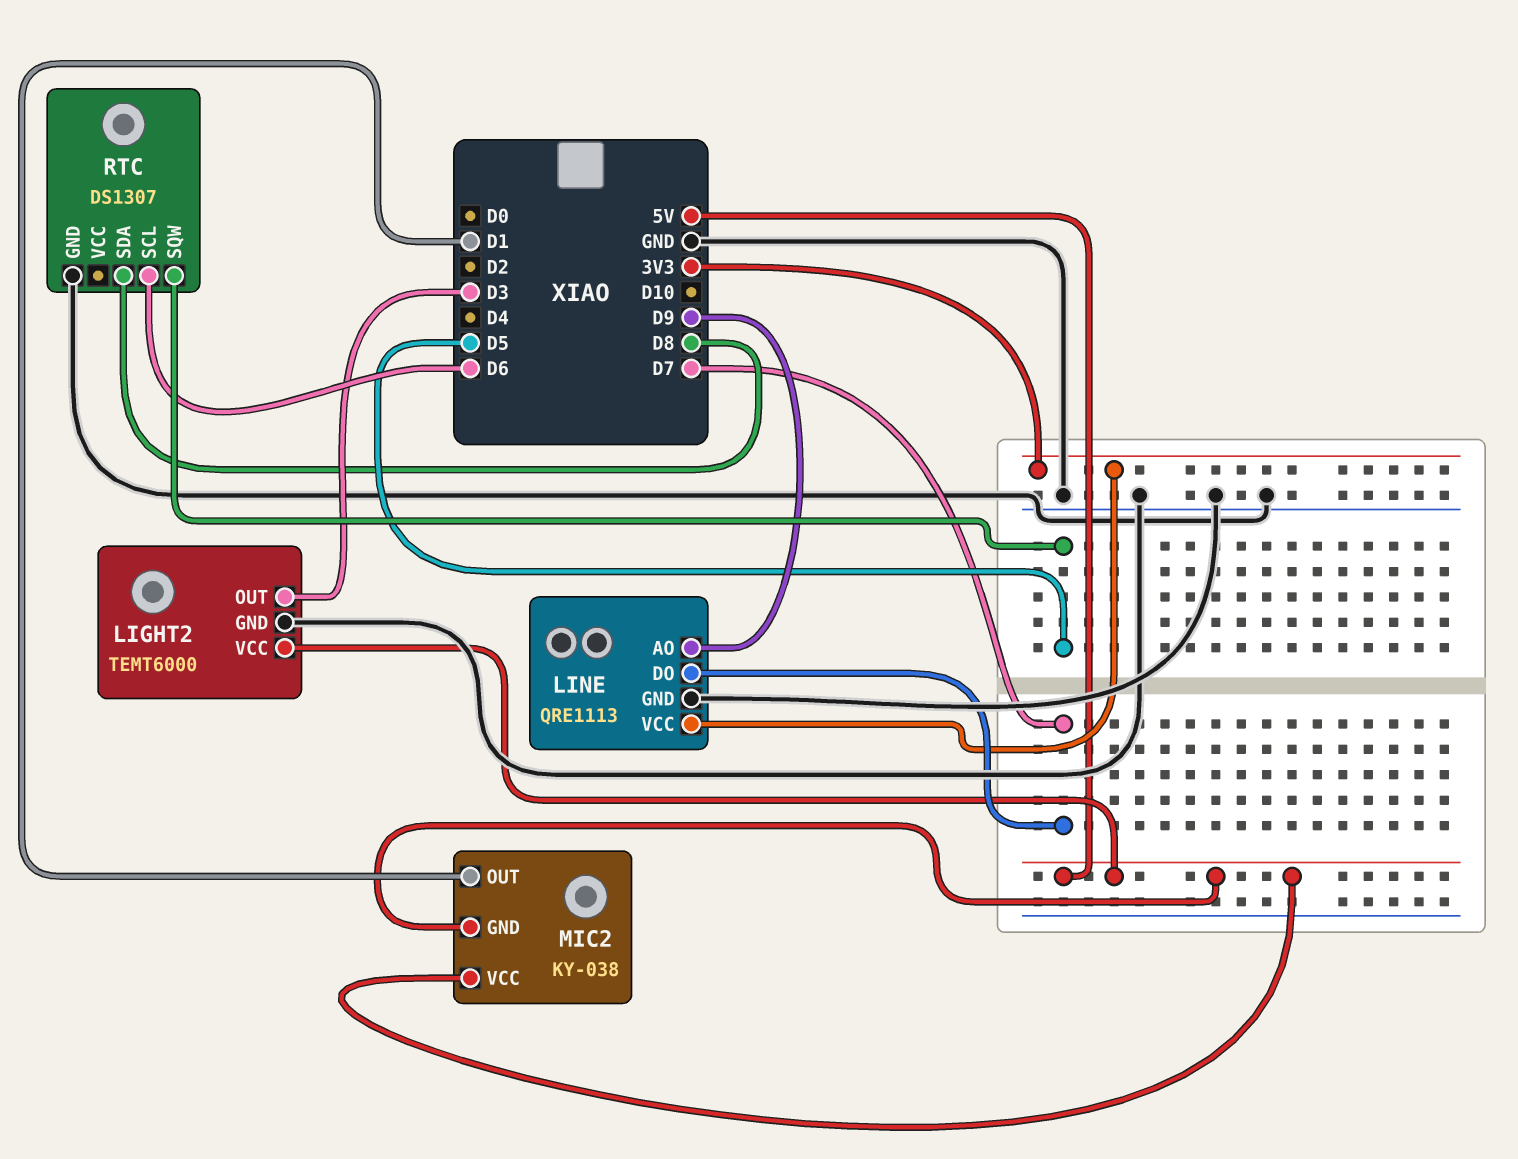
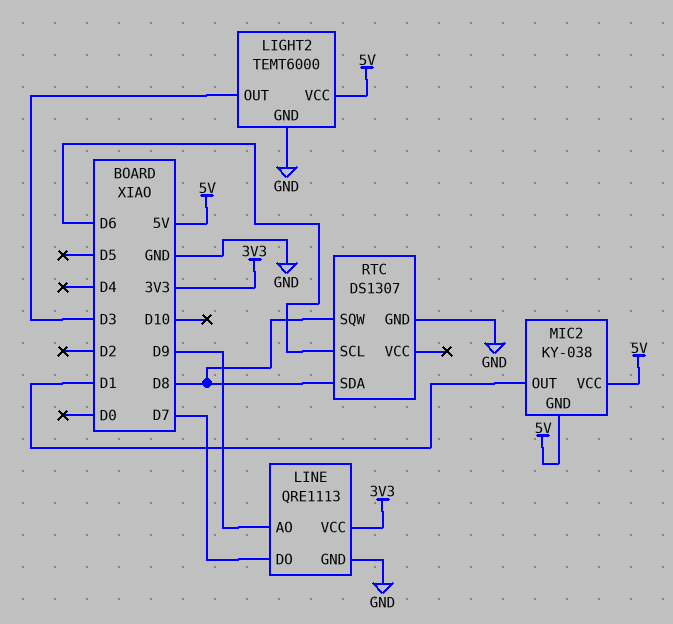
RTC pin SQW: D5 -> D8

